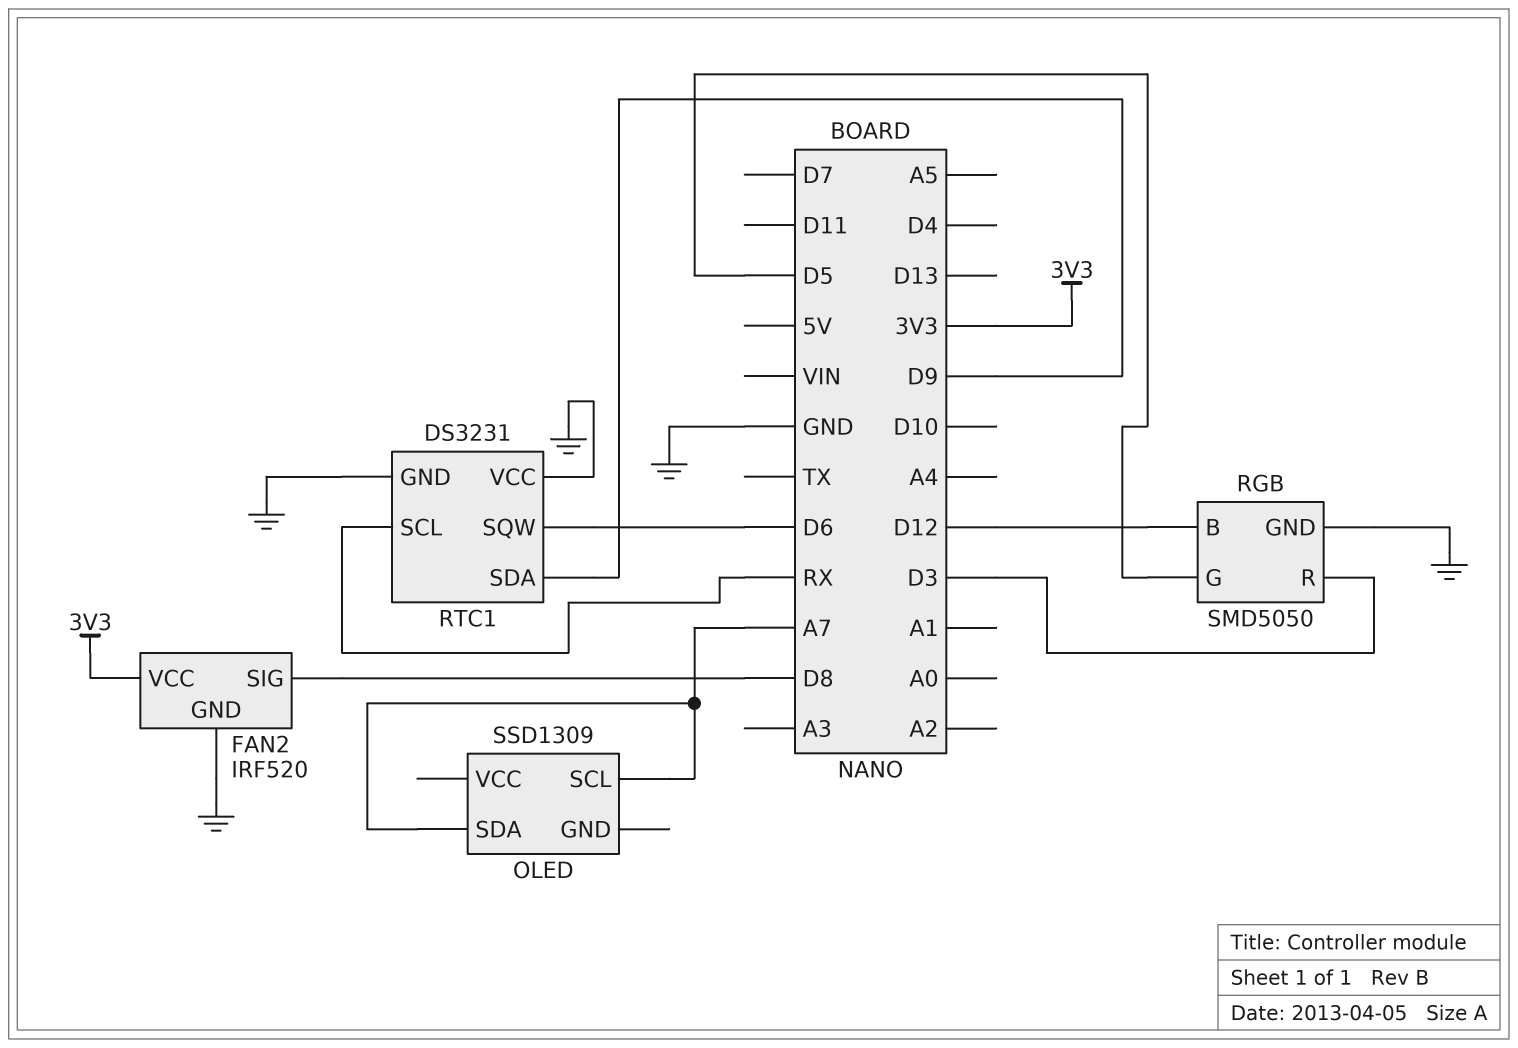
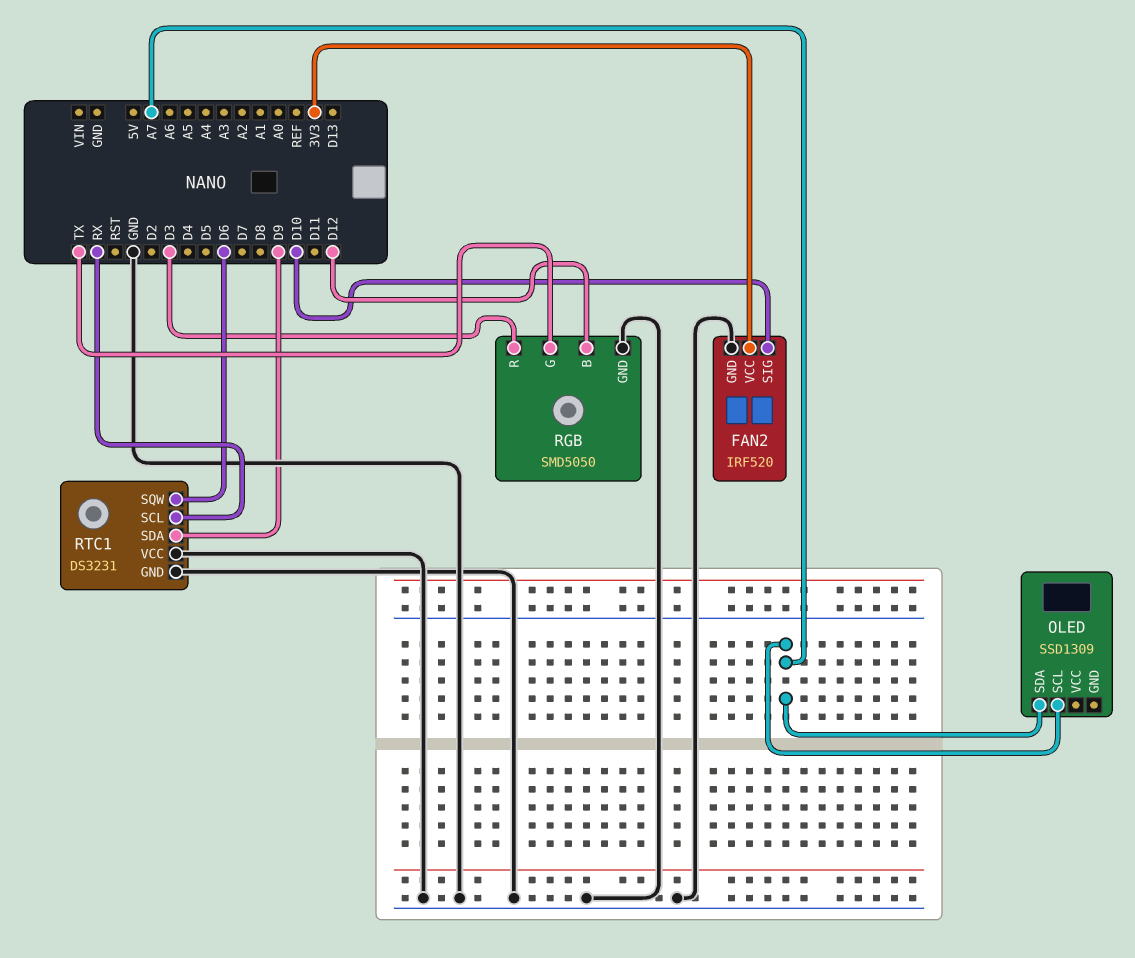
FAN2 pin SIG: D8 -> D10
RGB pin G: D5 -> TX

